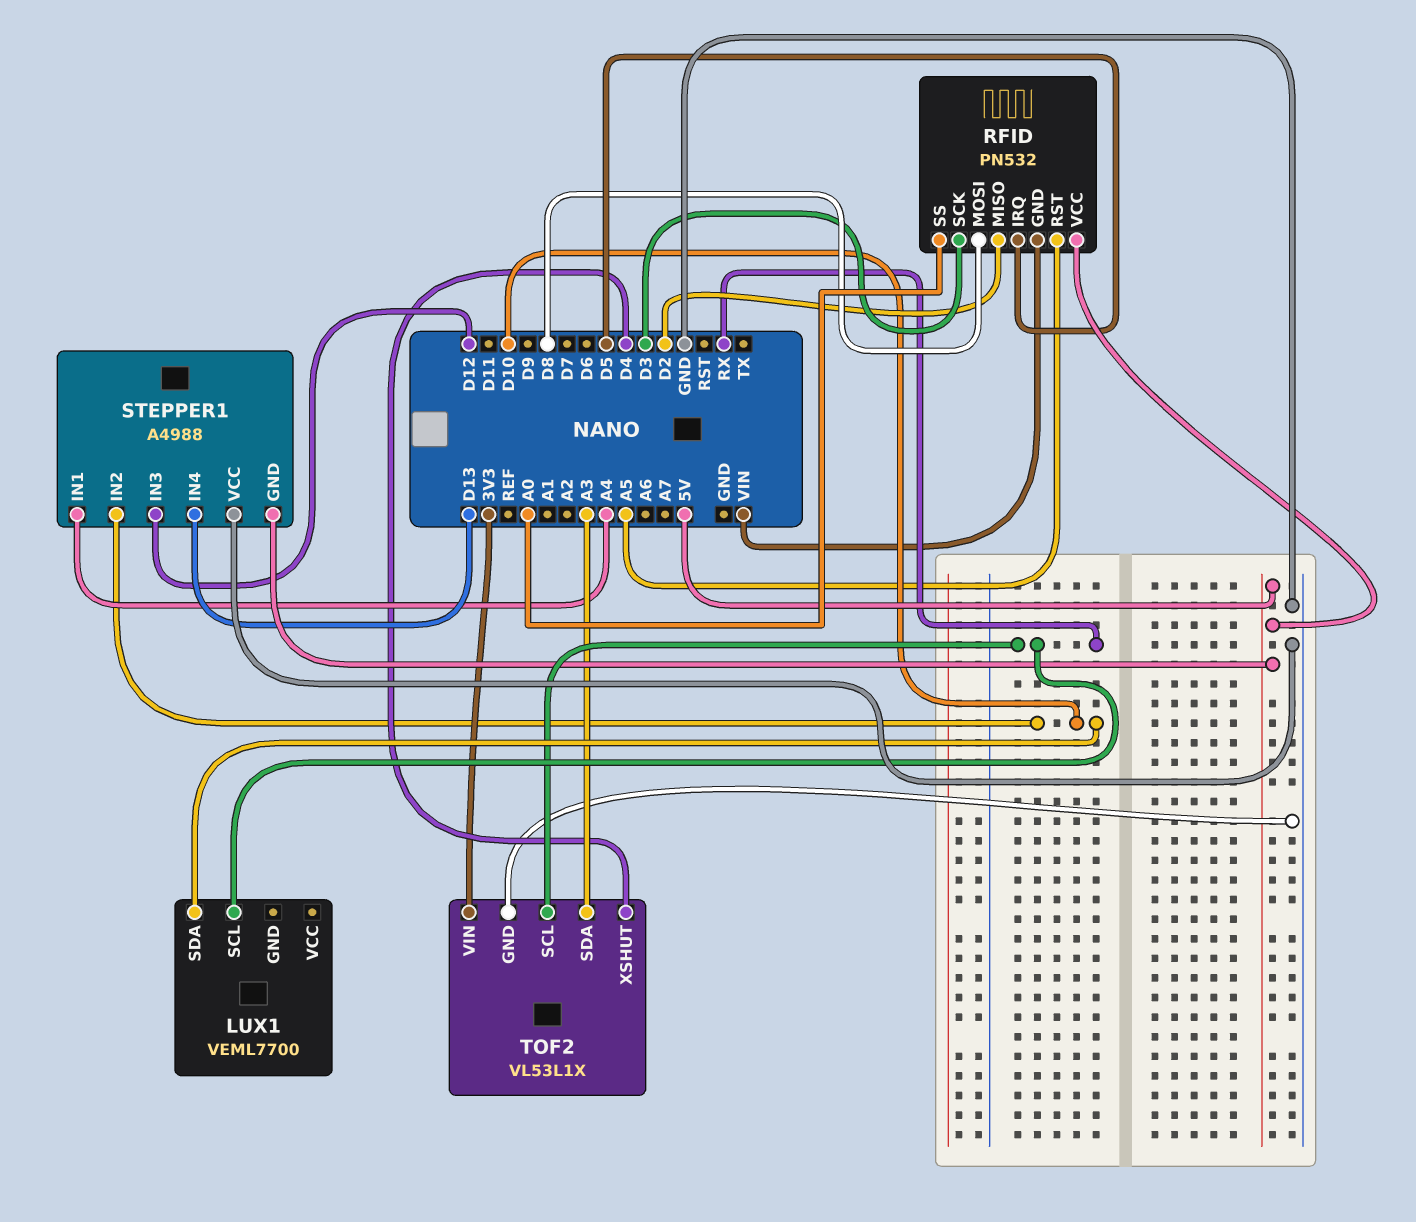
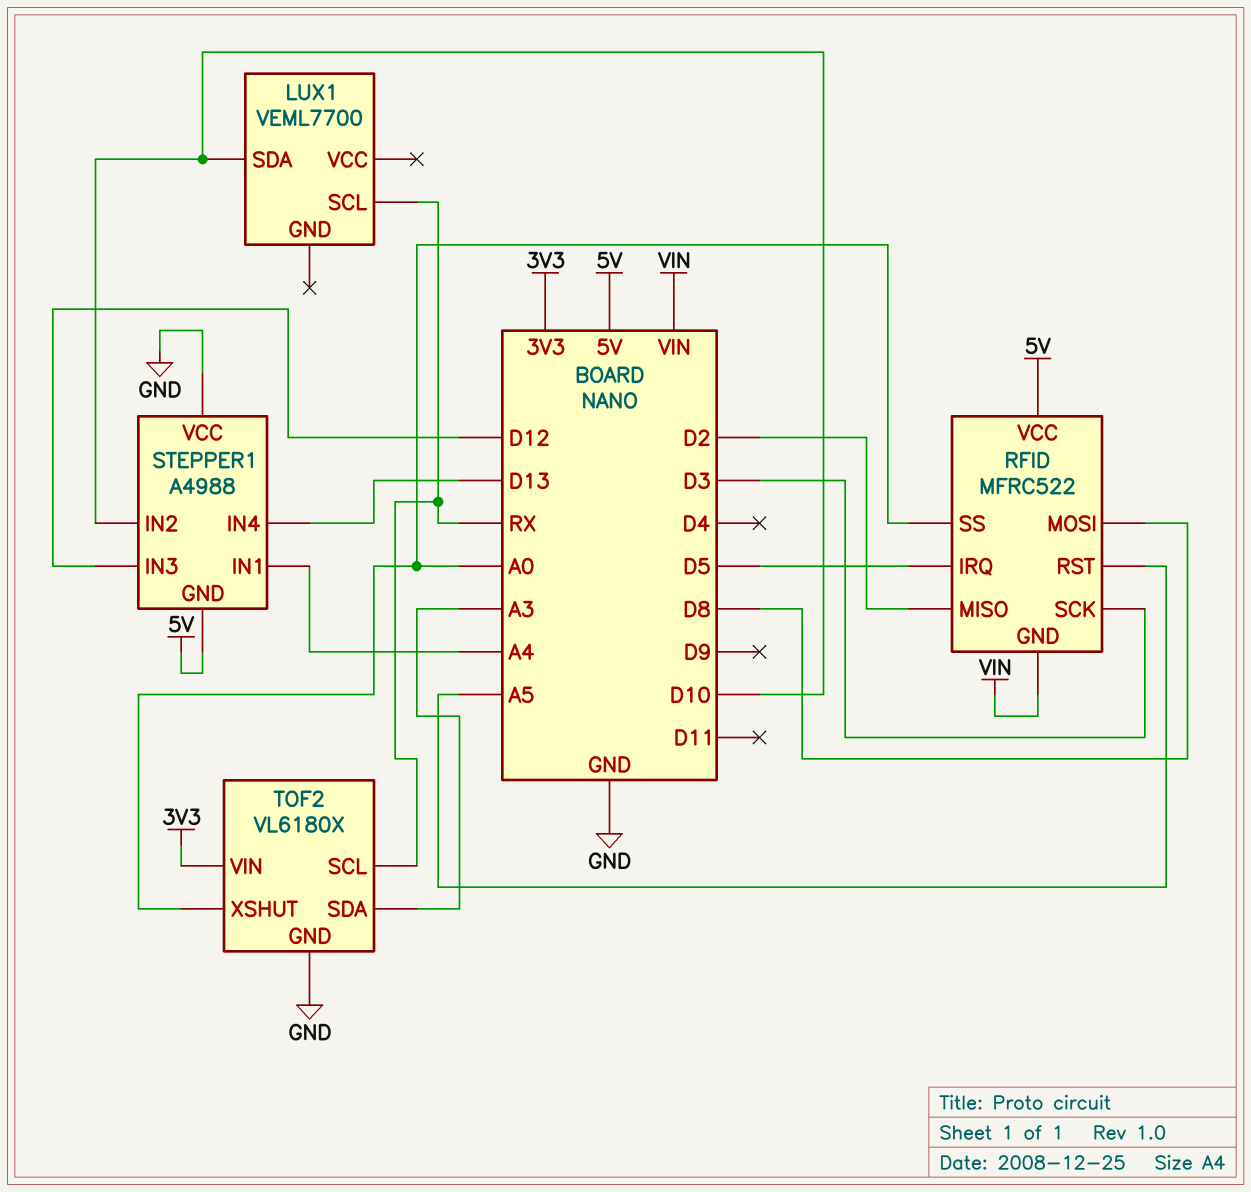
RFID: PN532 -> MFRC522
TOF2: VL53L1X -> VL6180X
TOF2 pin XSHUT: D4 -> A0

